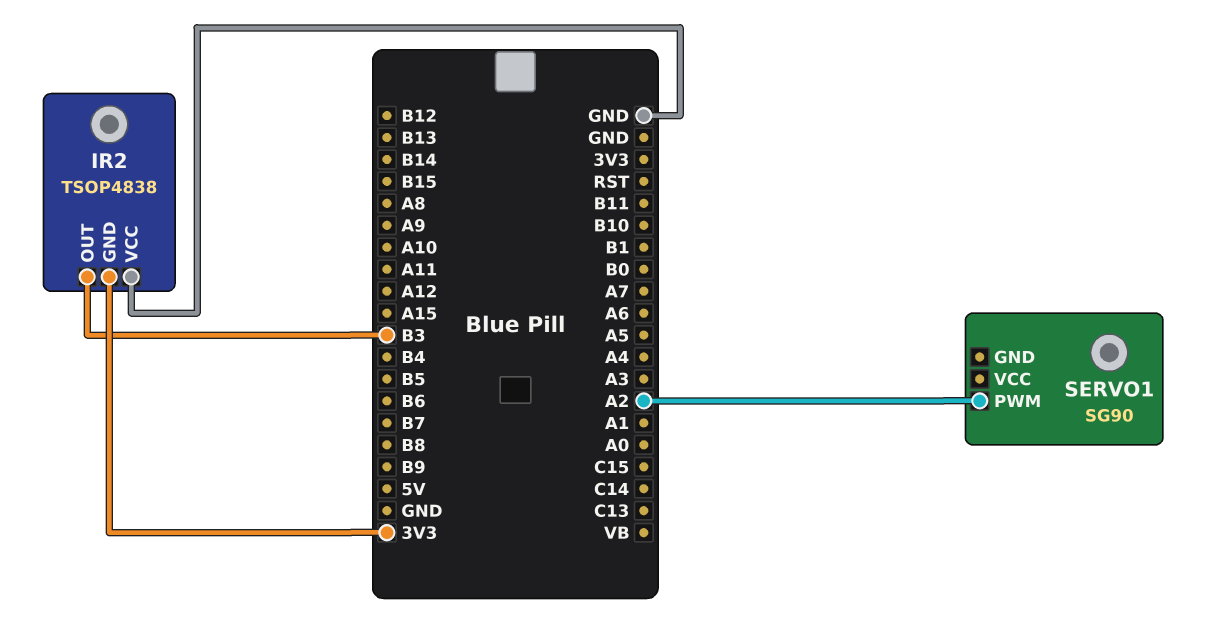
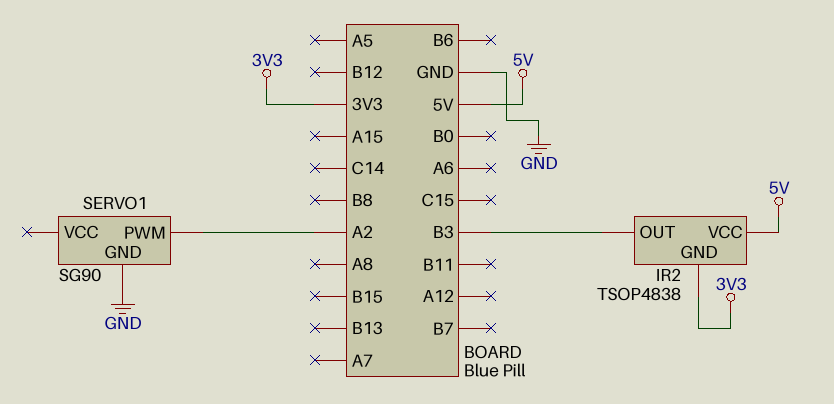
IR2 pin VCC: GND -> 5V
SERVO1 pin GND: none -> GND

